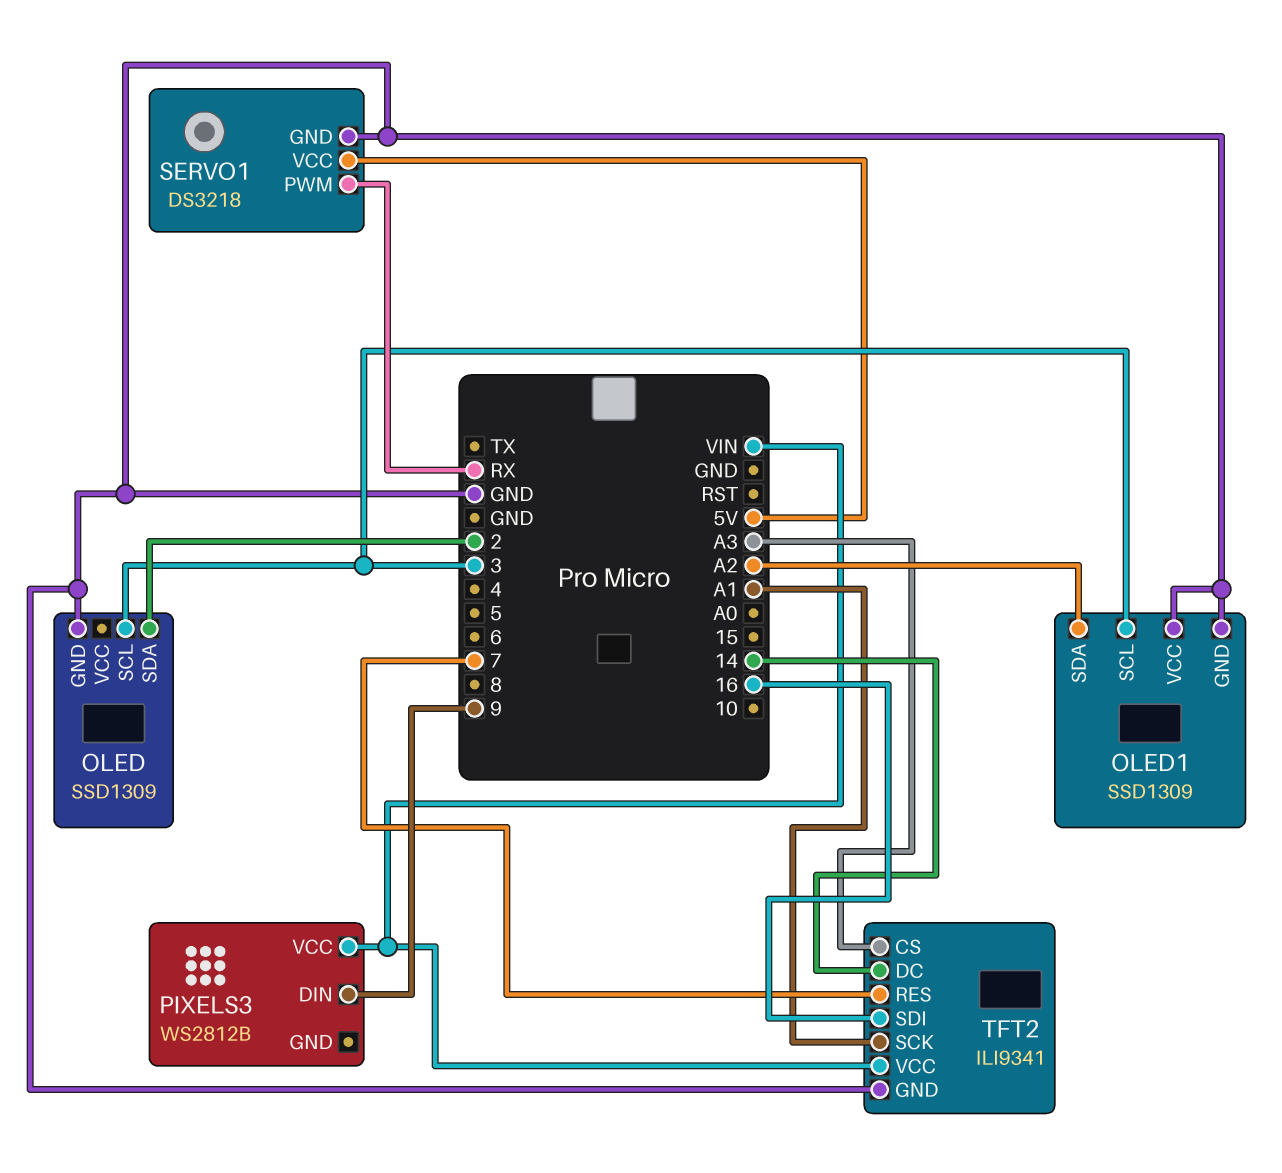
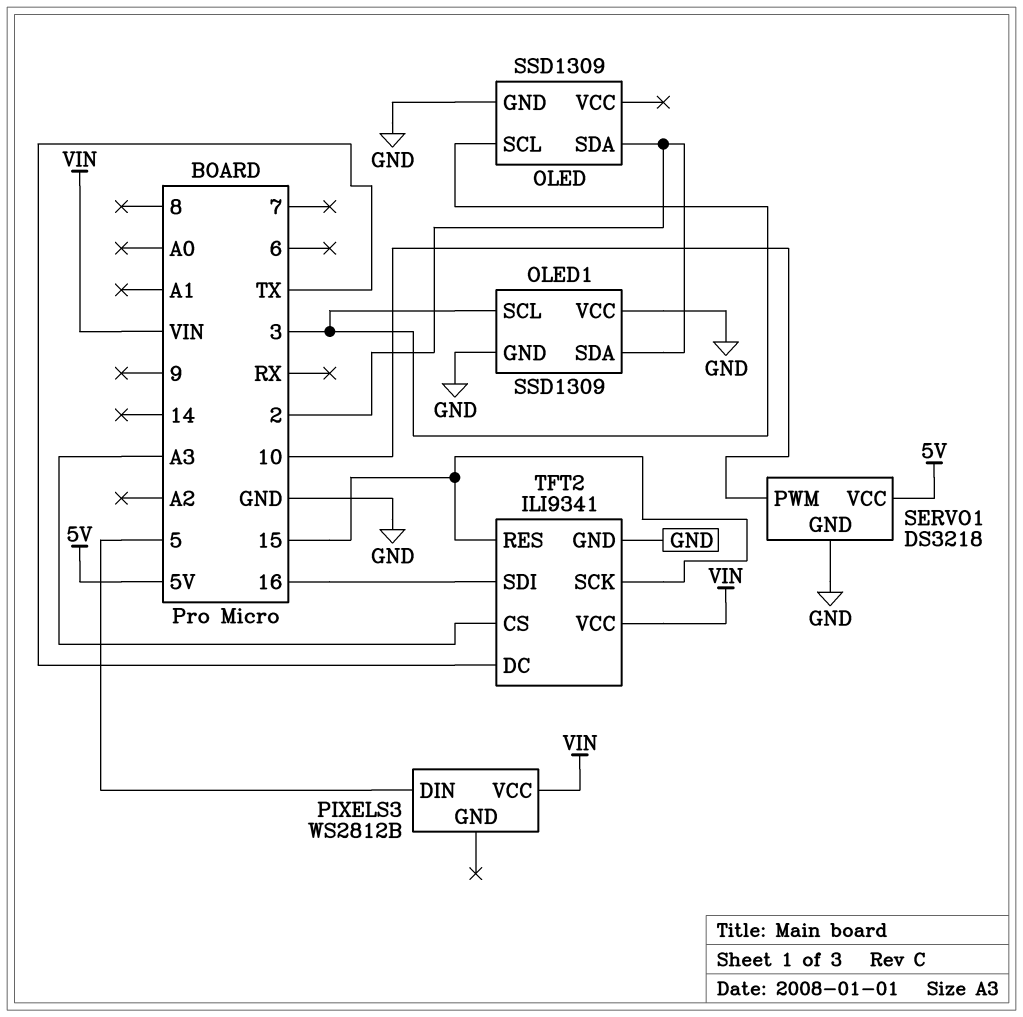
OLED1 pin SDA: A2 -> 2
PIXELS3 pin DIN: 9 -> 5
SERVO1 pin PWM: RX -> 10
TFT2 pin DC: 14 -> TX
TFT2 pin RES: 7 -> 15
TFT2 pin SCK: A1 -> 15

